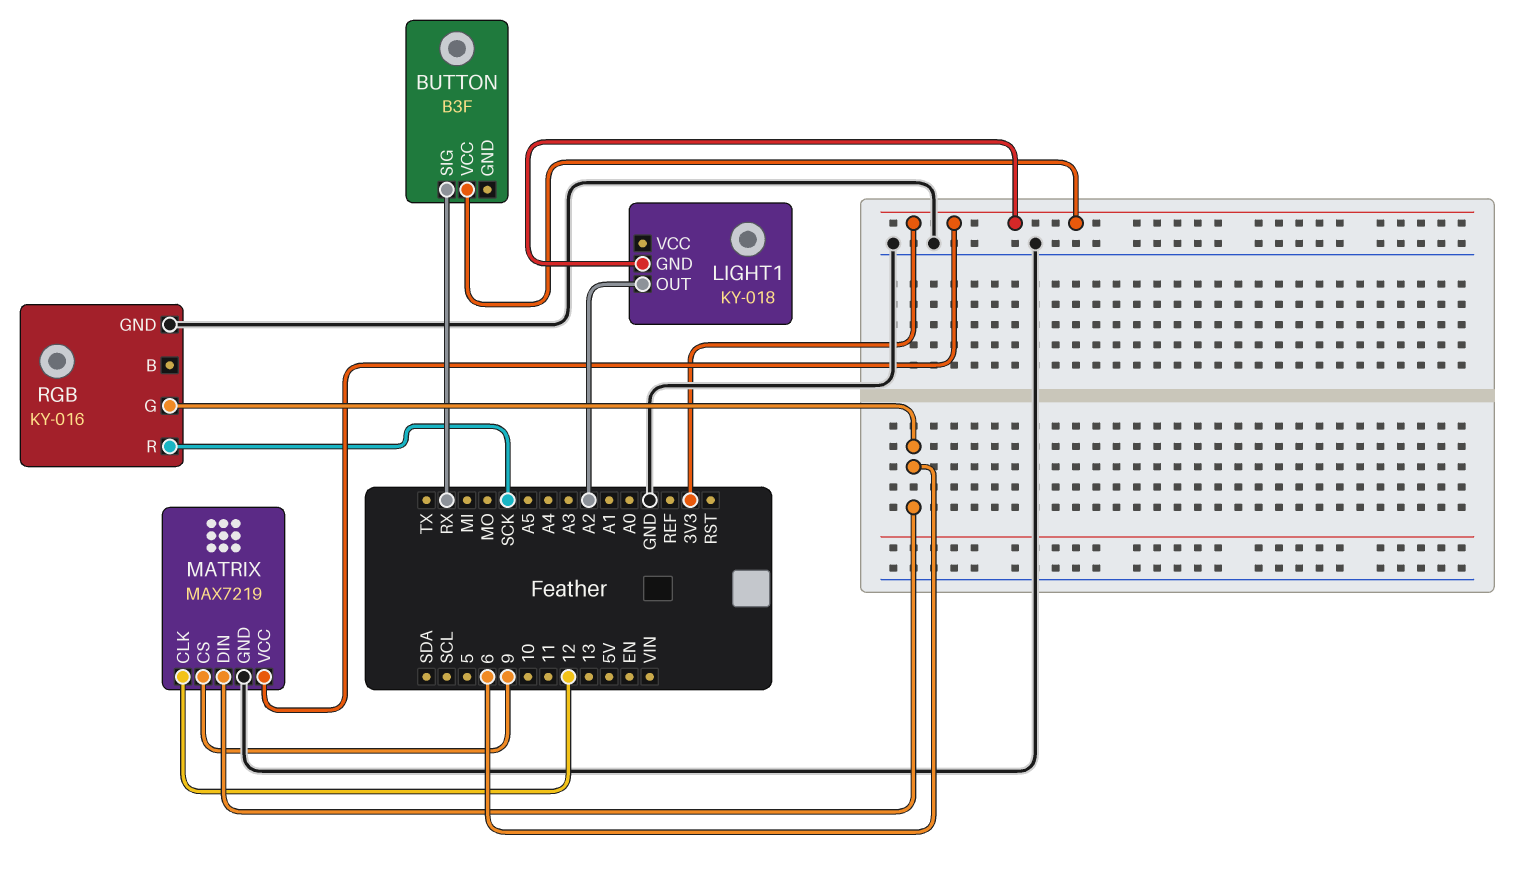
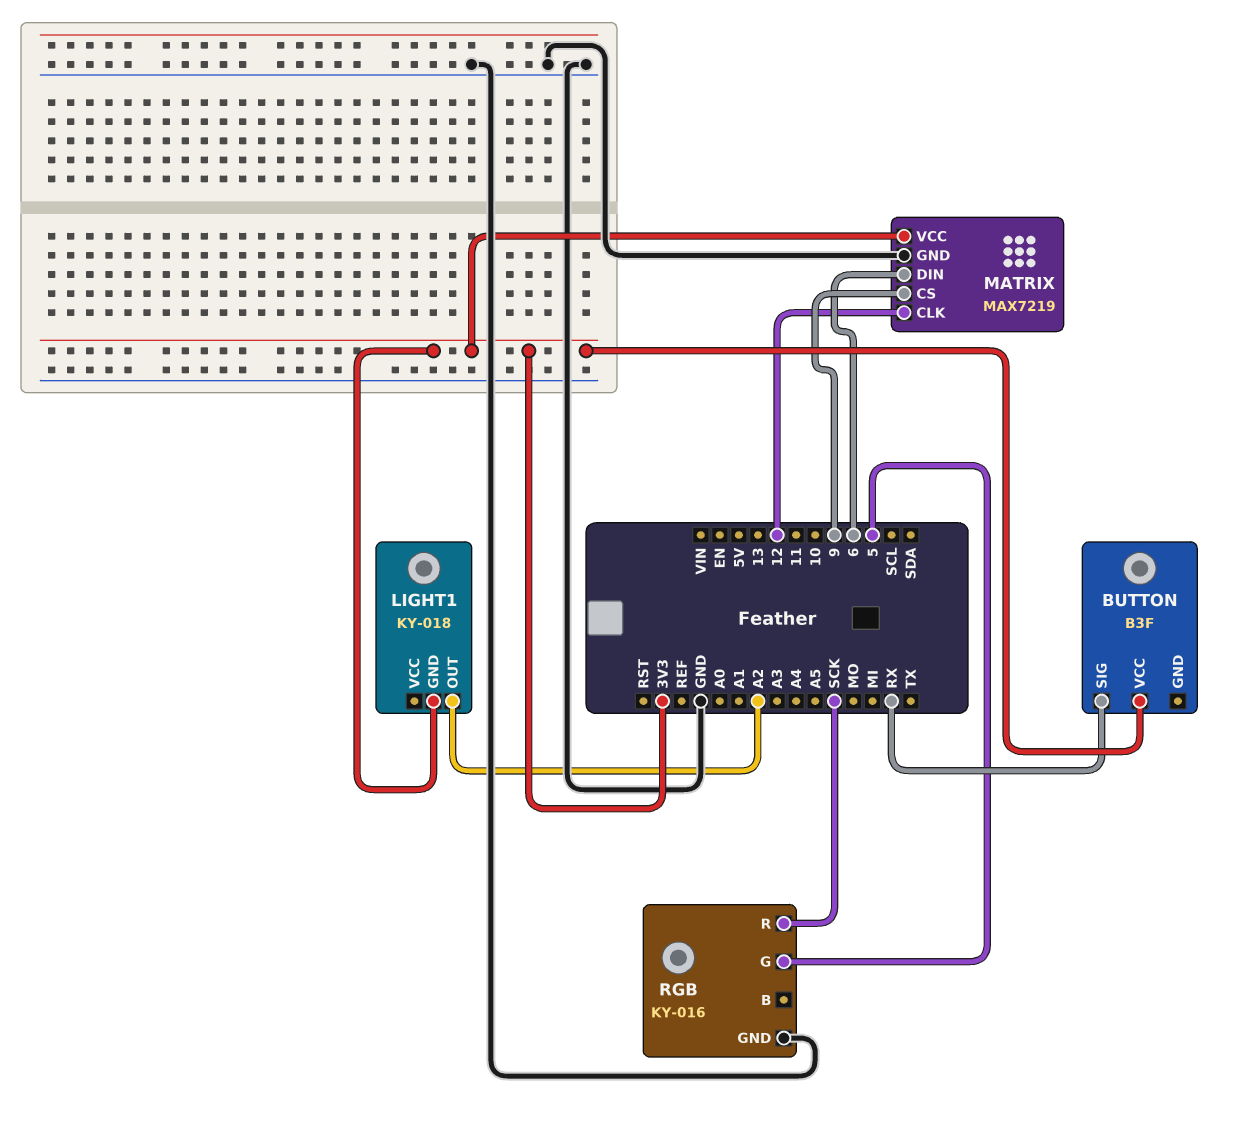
RGB pin G: 6 -> 5

